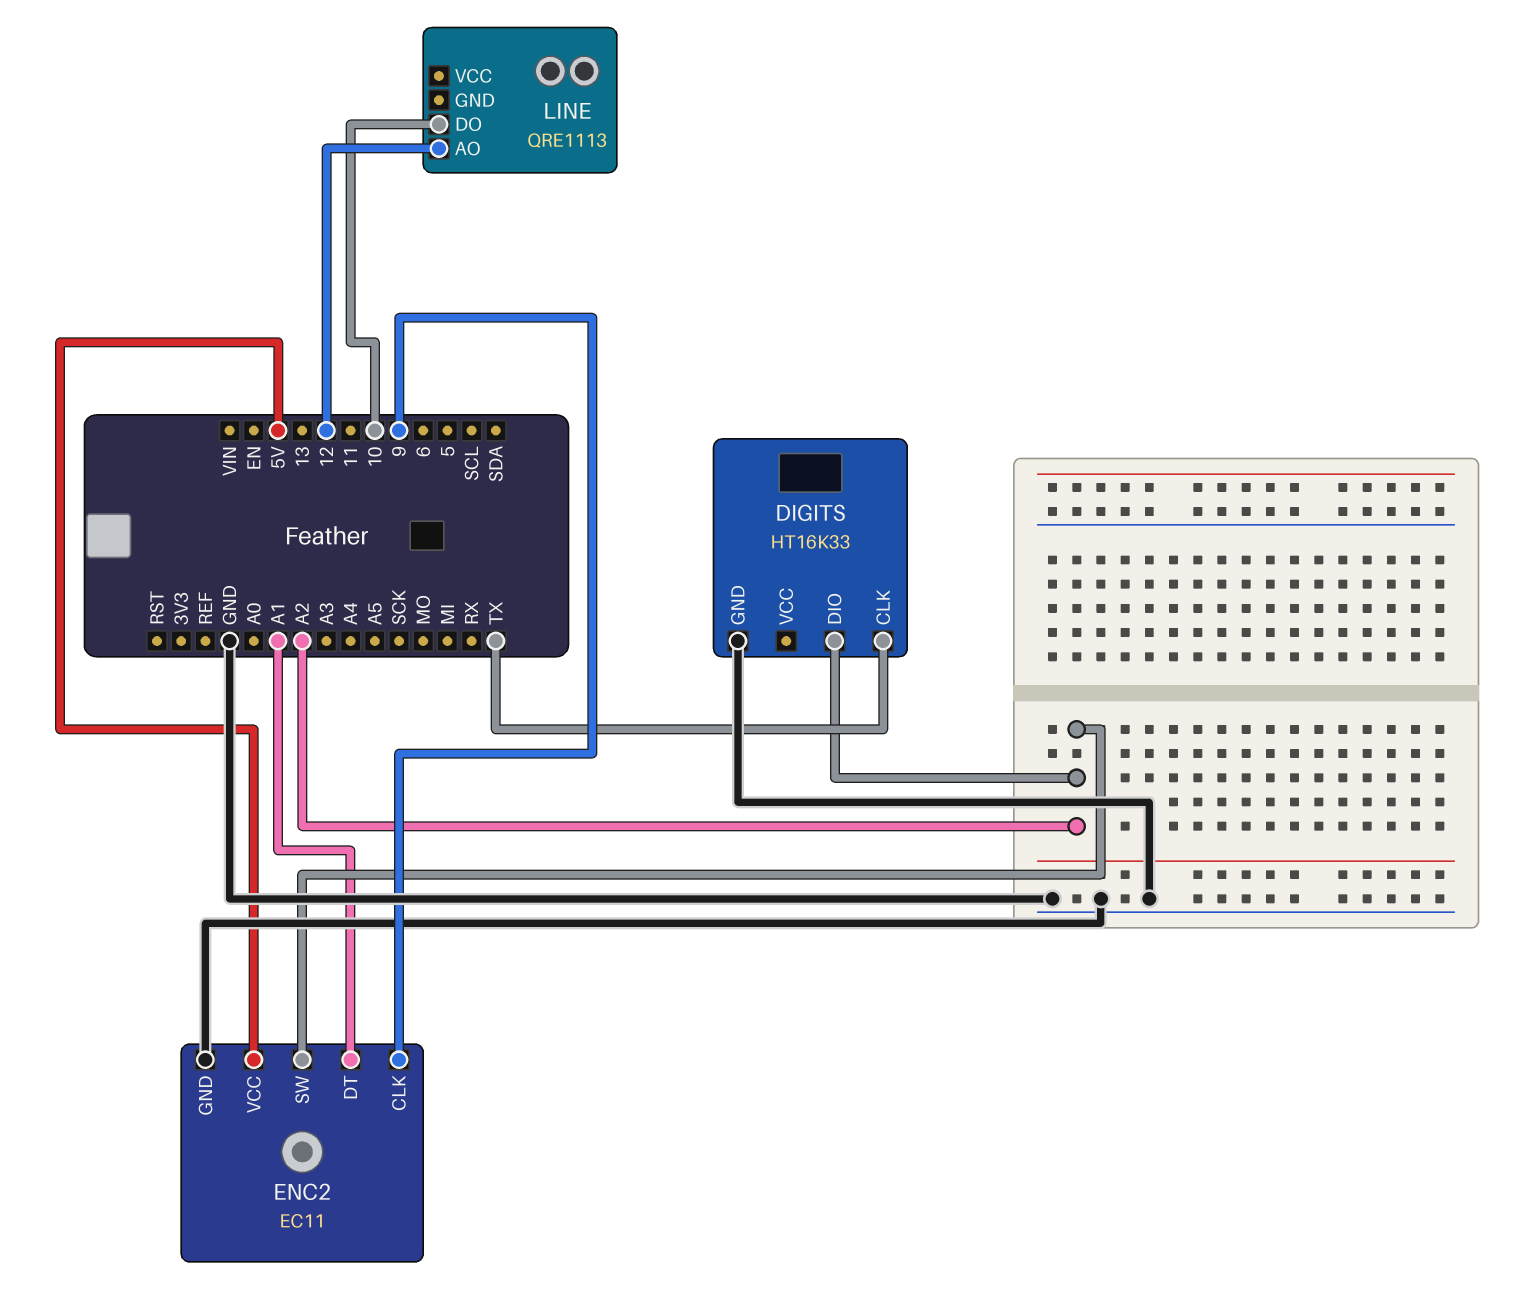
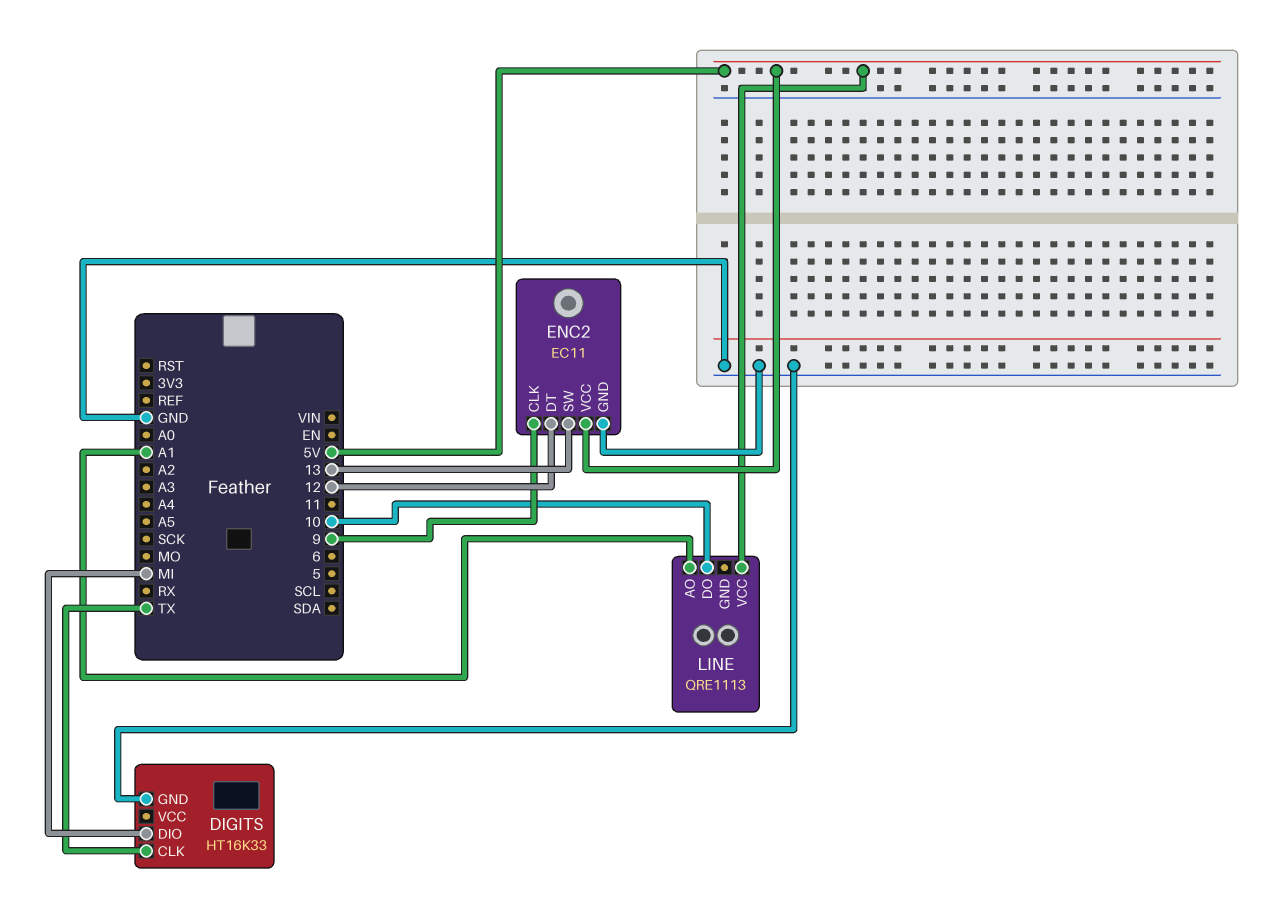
DIGITS pin DIO: A2 -> MI
ENC2 pin DT: A1 -> 12
ENC2 pin SW: A2 -> 13
LINE pin AO: 12 -> A1
LINE pin VCC: none -> 5V

